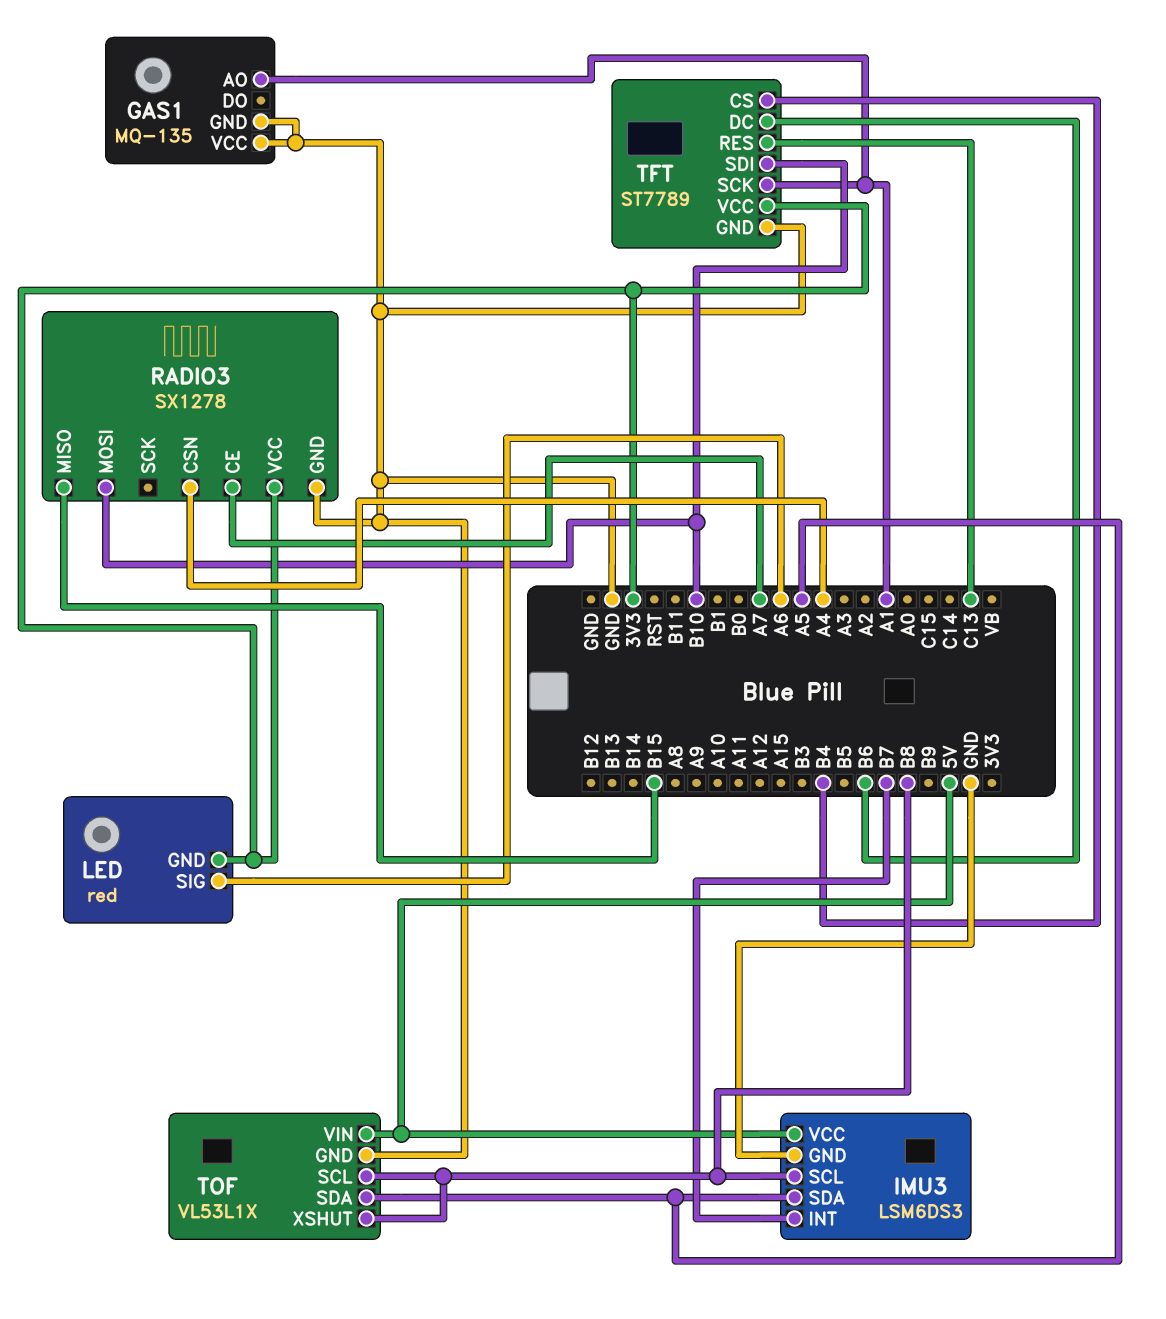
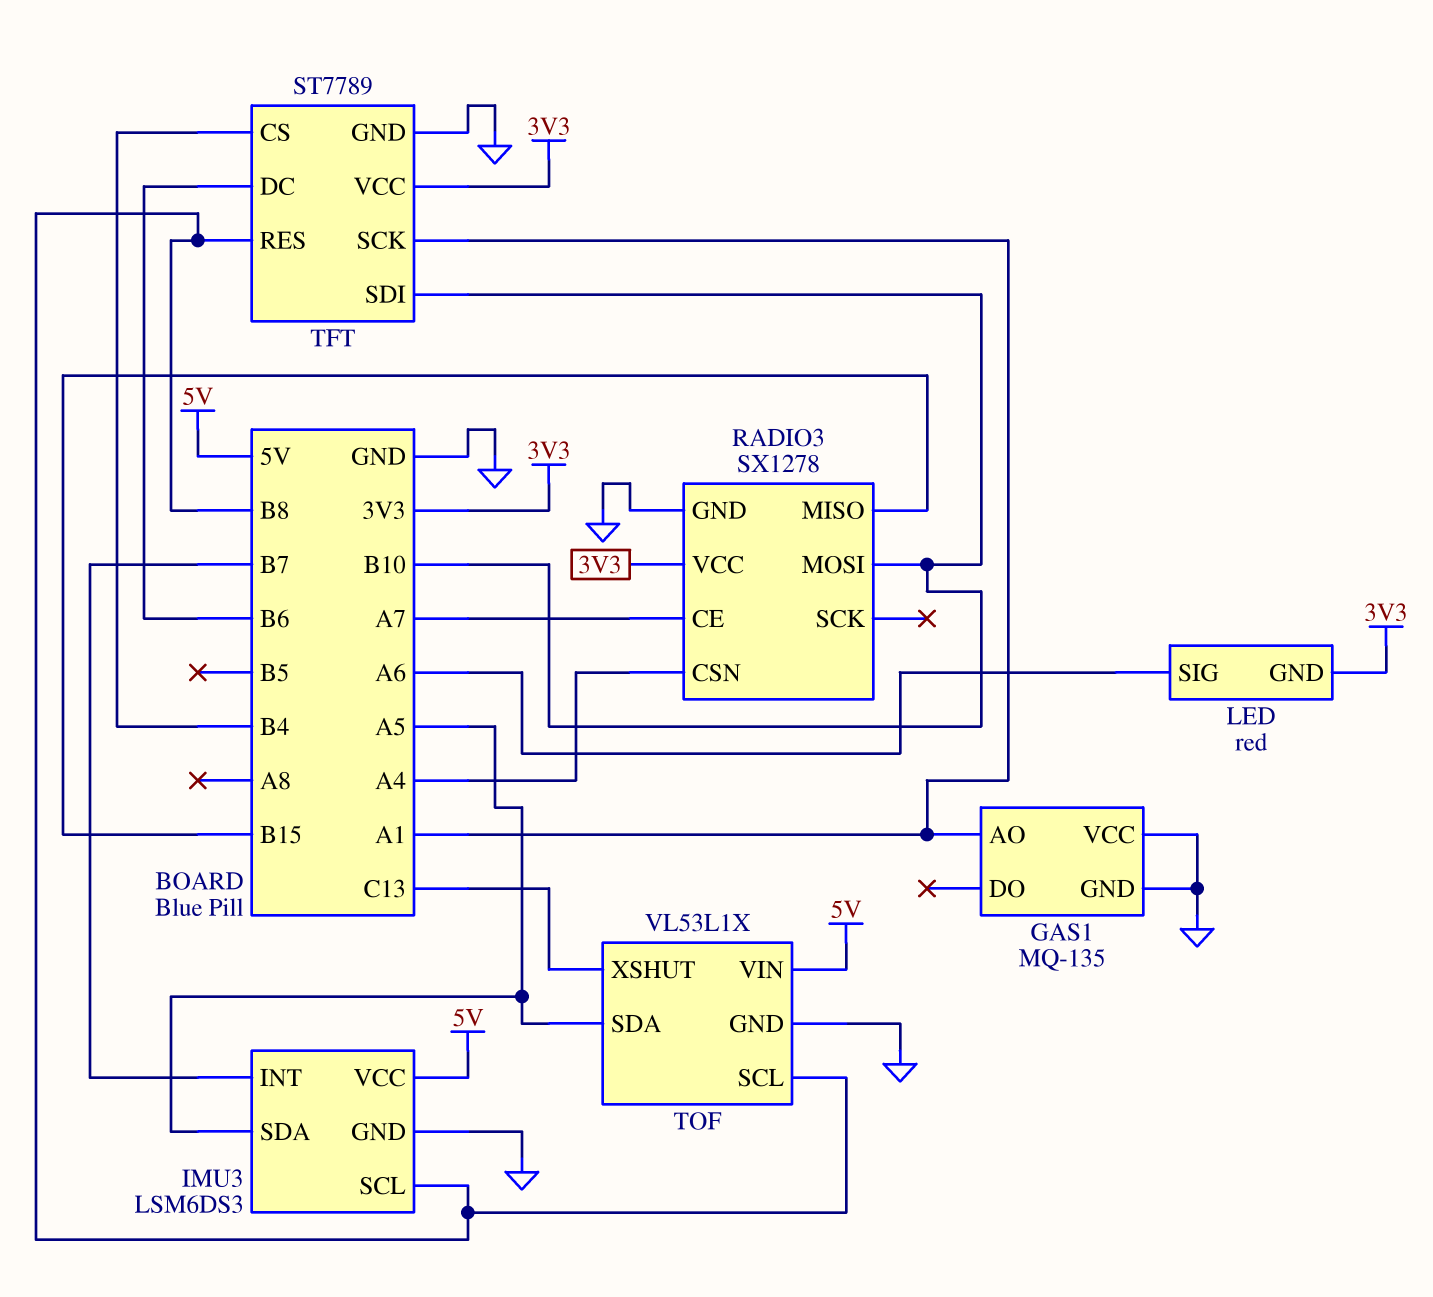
TFT pin RES: C13 -> B8
TOF pin XSHUT: B8 -> C13

